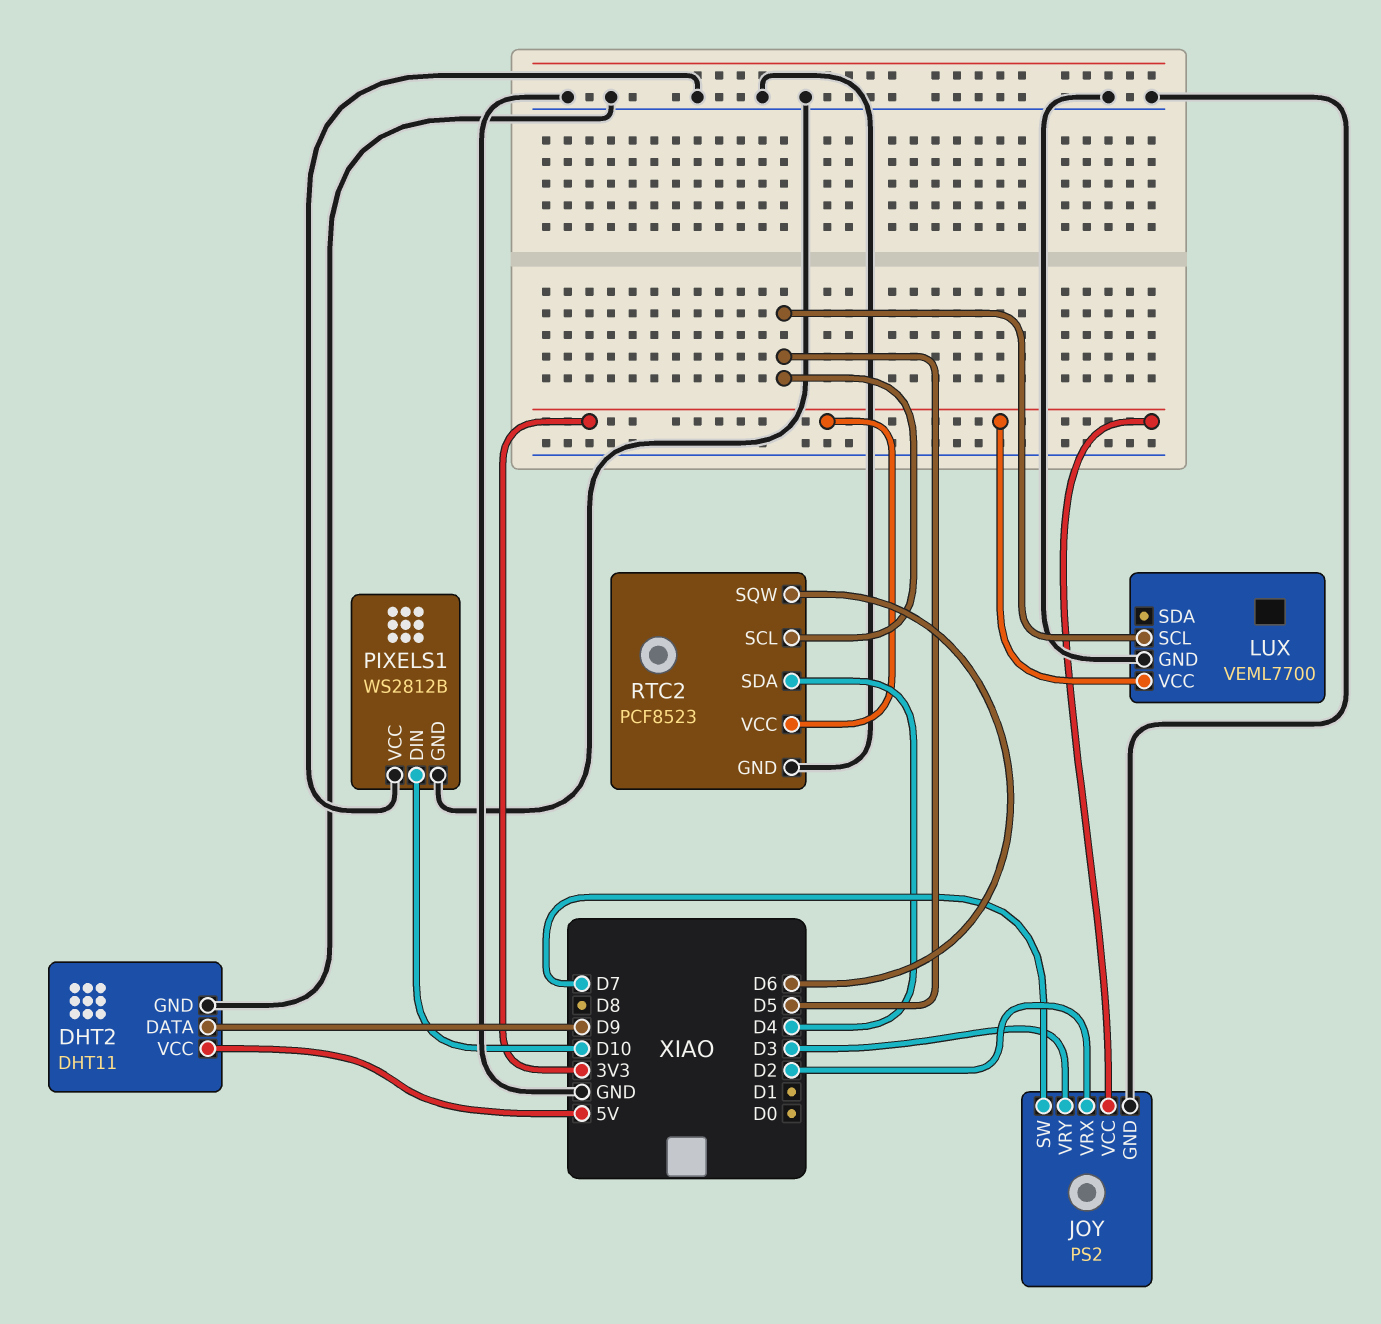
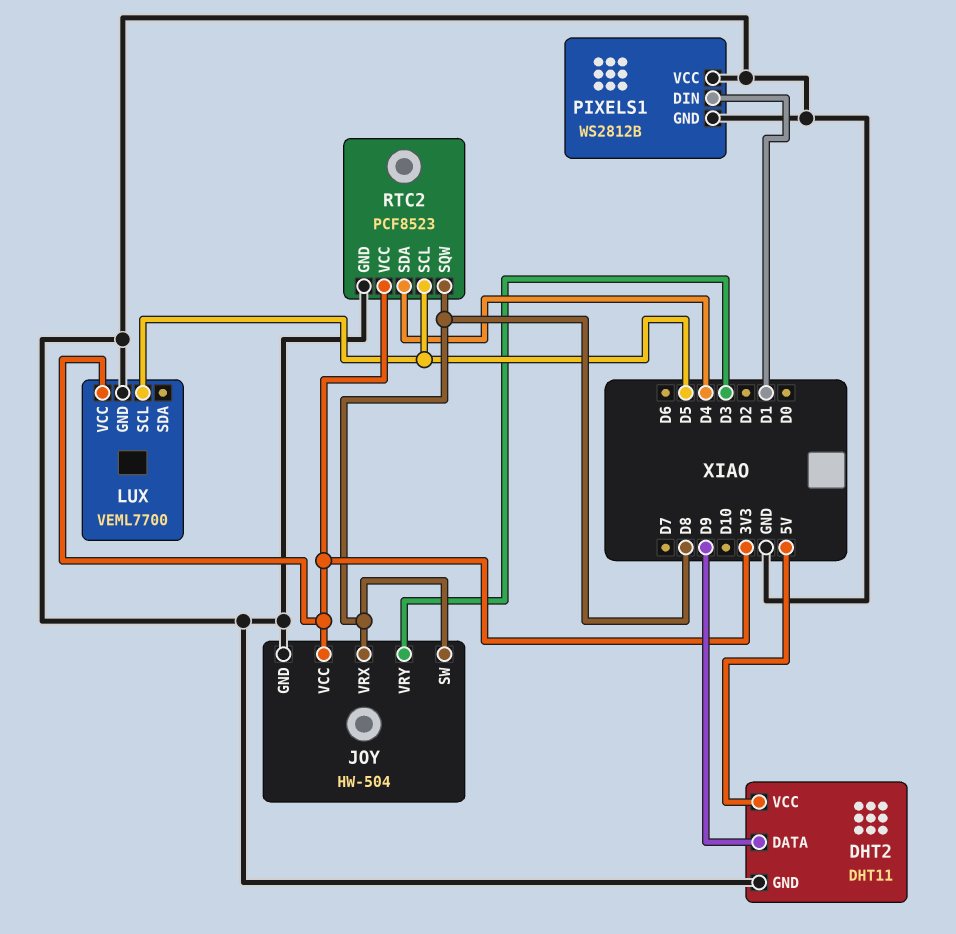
JOY: PS2 -> HW-504
JOY pin SW: D7 -> D8
JOY pin VRX: D2 -> D8
PIXELS1 pin DIN: D10 -> D1
RTC2 pin SQW: D6 -> D8

